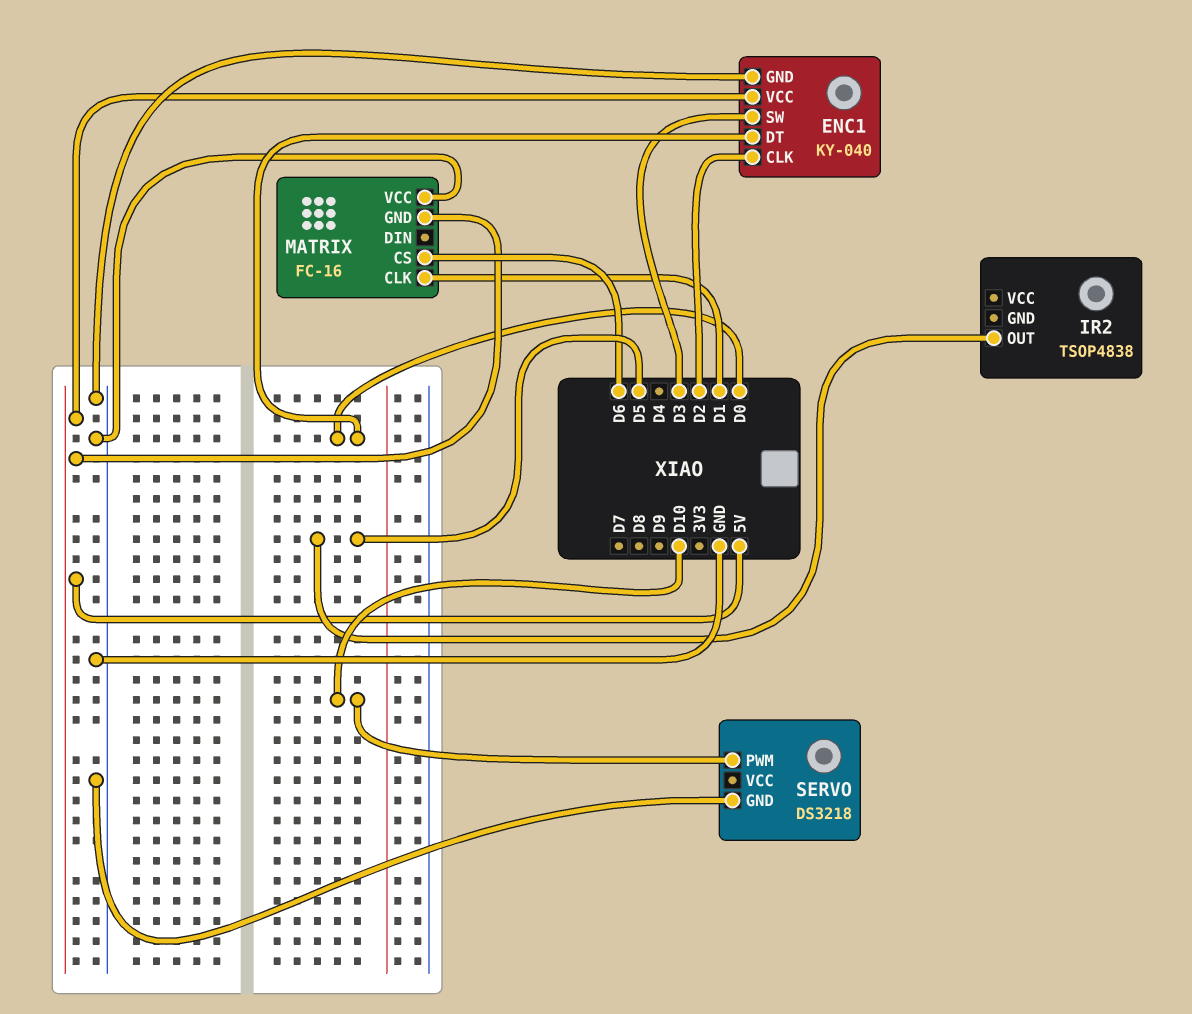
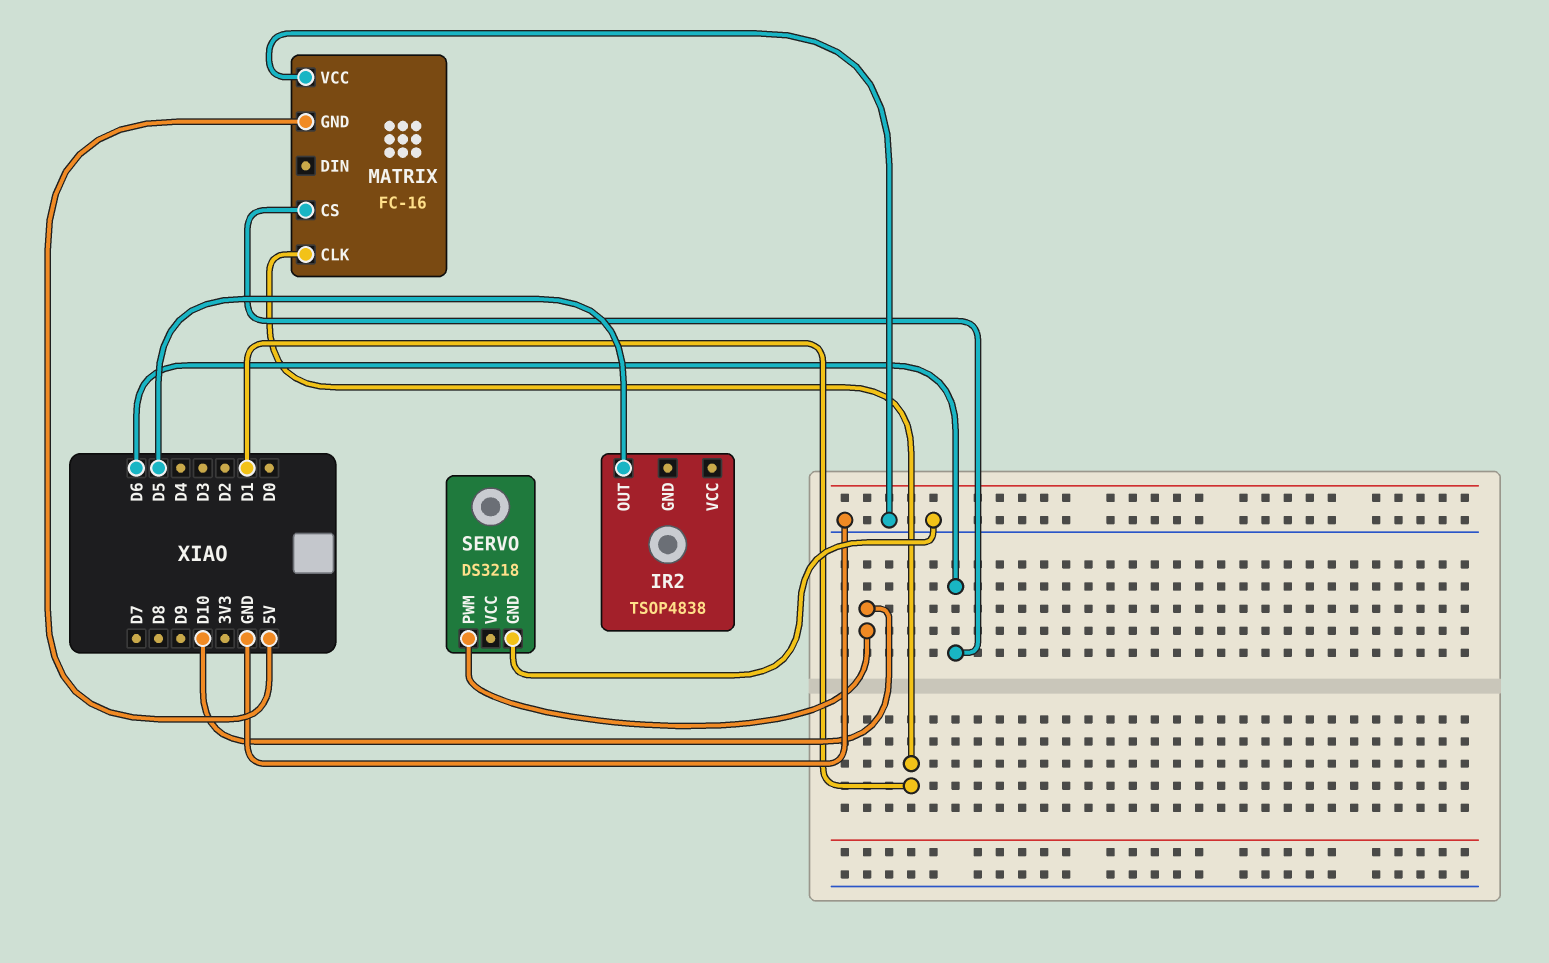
ENC1: KY-040 -> none
ENC1 pin CLK: D2 -> none
ENC1 pin DT: D0 -> none
ENC1 pin GND: GND -> none
ENC1 pin SW: D3 -> none
ENC1 pin VCC: 5V -> none

